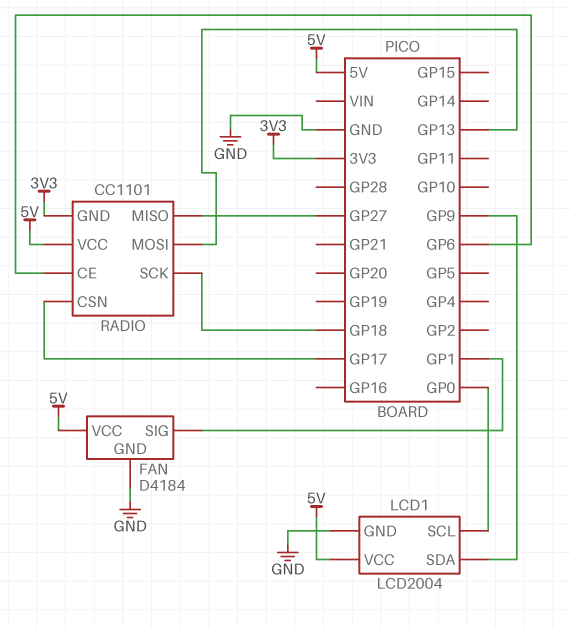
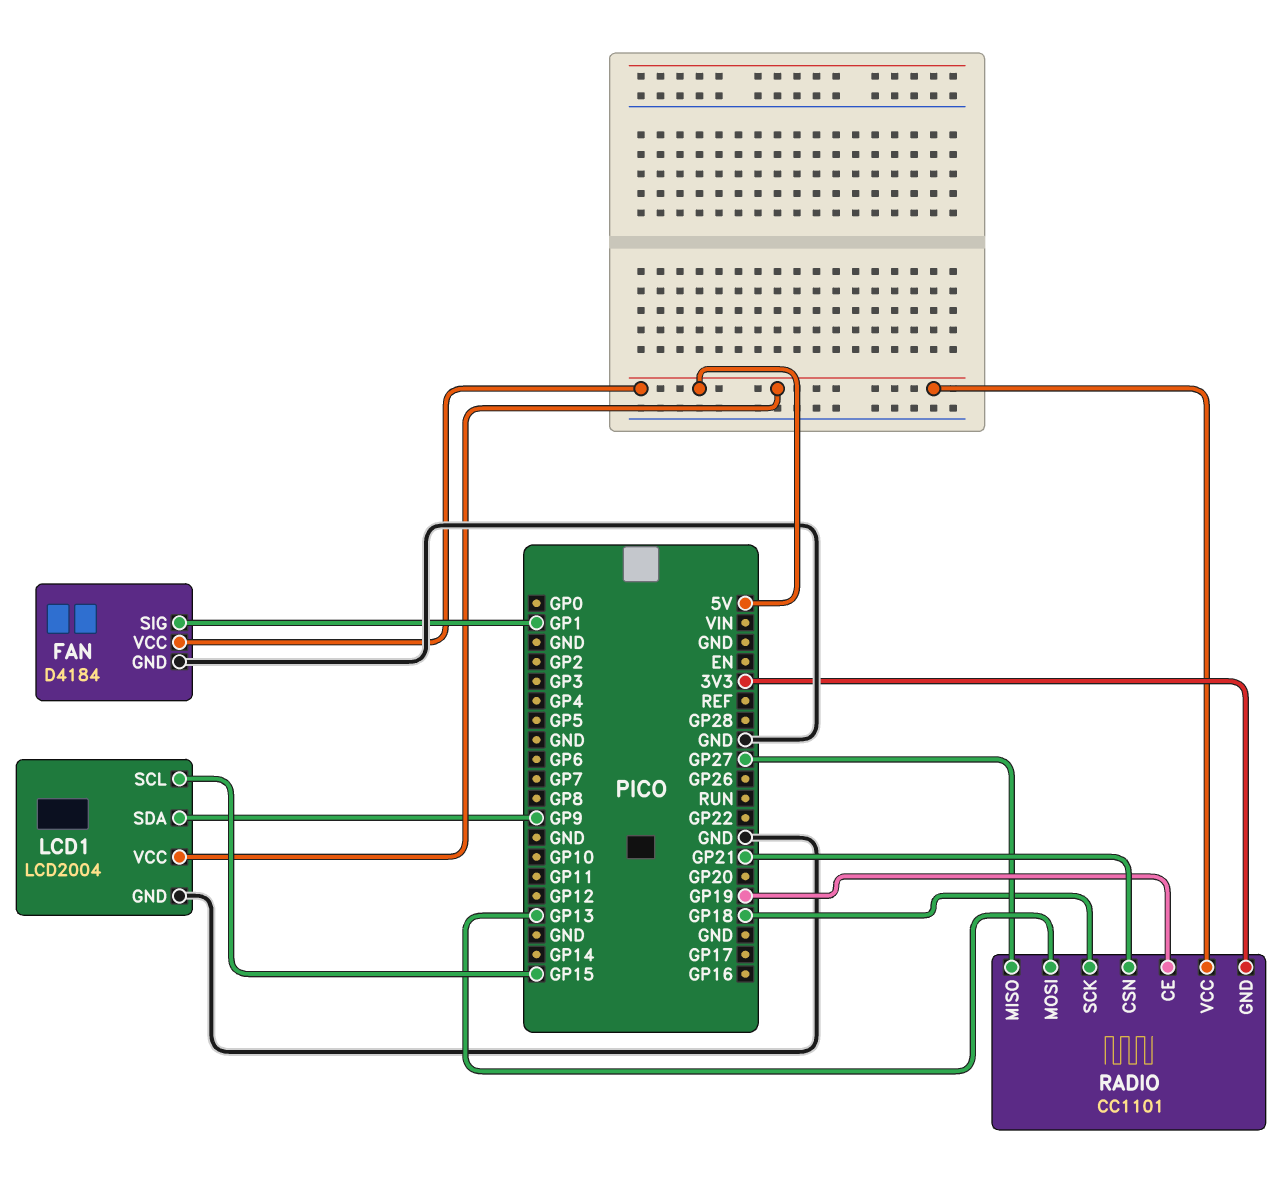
LCD1 pin SCL: GP0 -> GP15
RADIO pin CE: GP6 -> GP19
RADIO pin CSN: GP17 -> GP21

